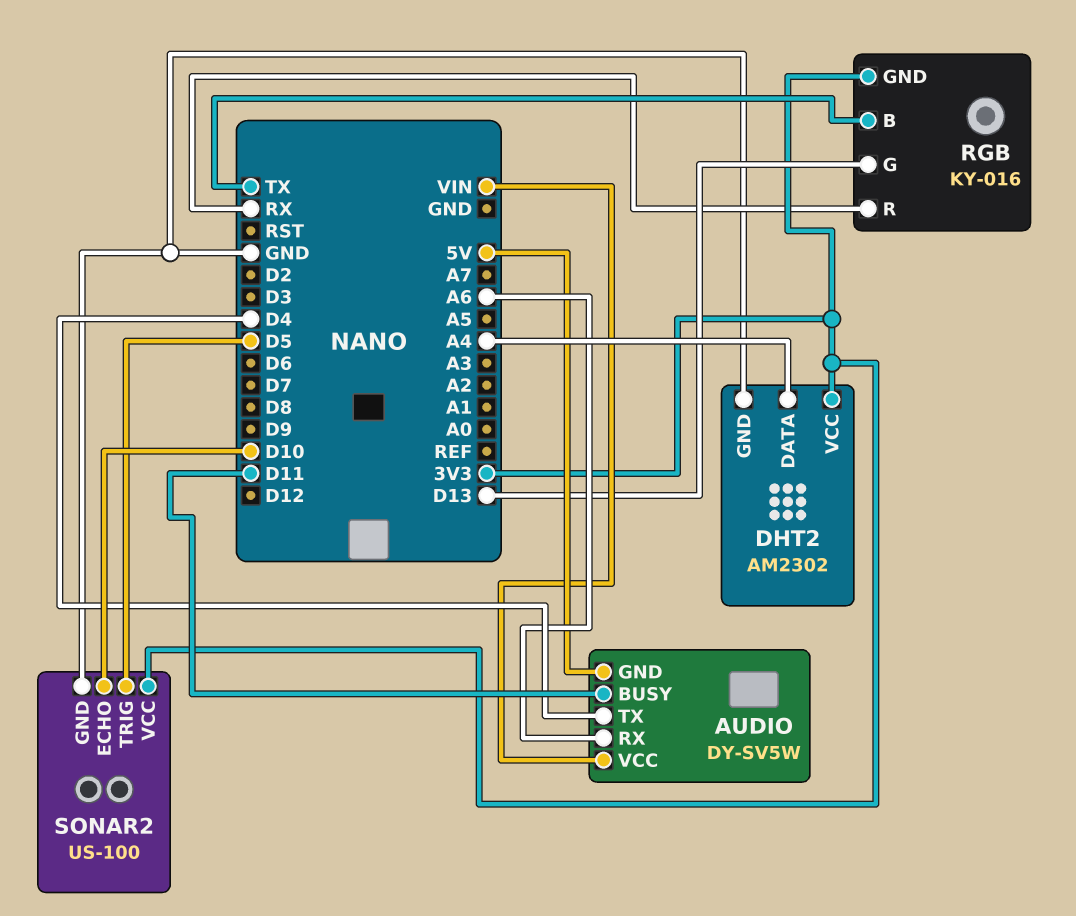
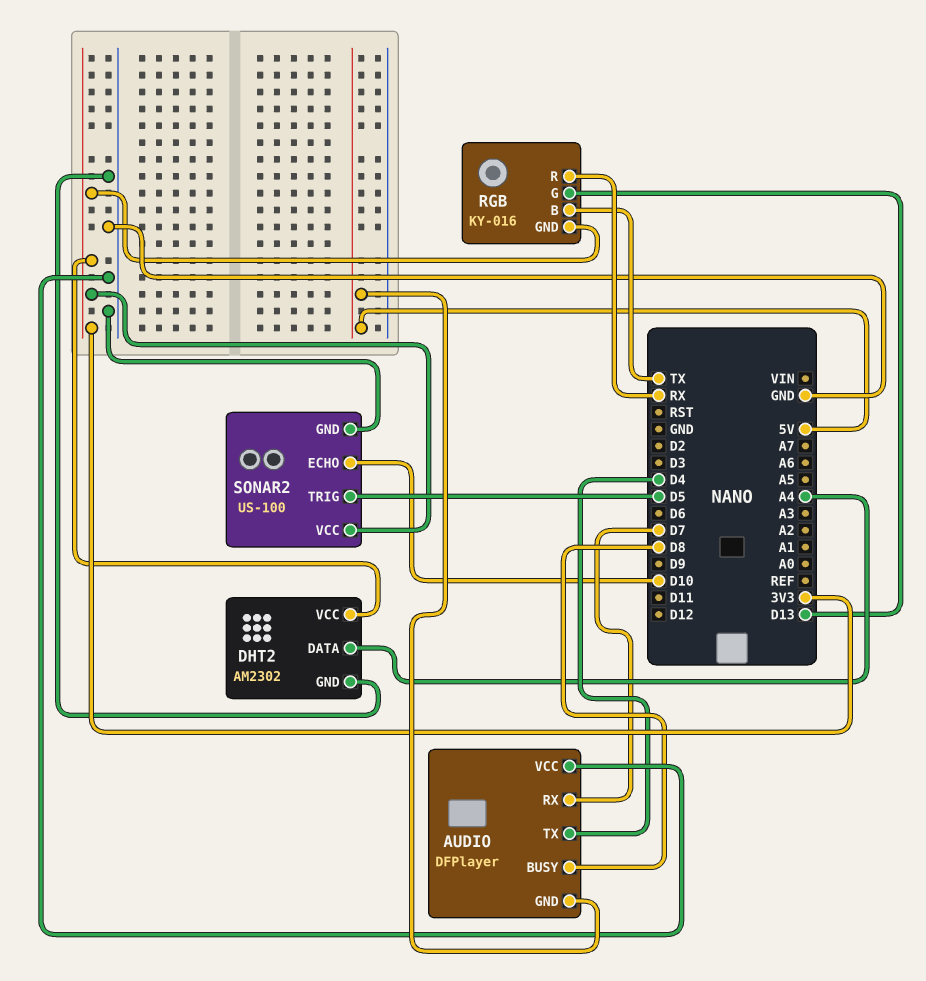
AUDIO: DY-SV5W -> DFPlayer
AUDIO pin BUSY: D11 -> D8
AUDIO pin RX: A6 -> D7
AUDIO pin VCC: VIN -> GND

